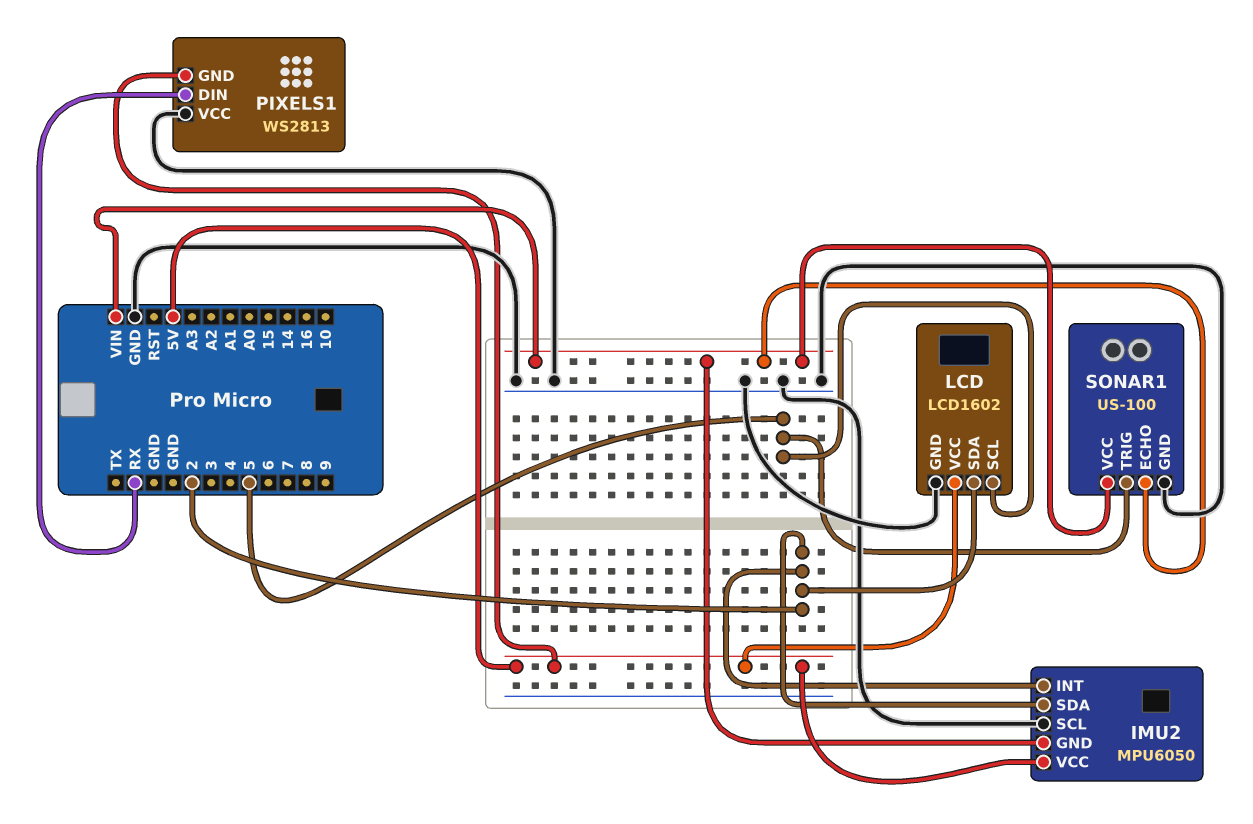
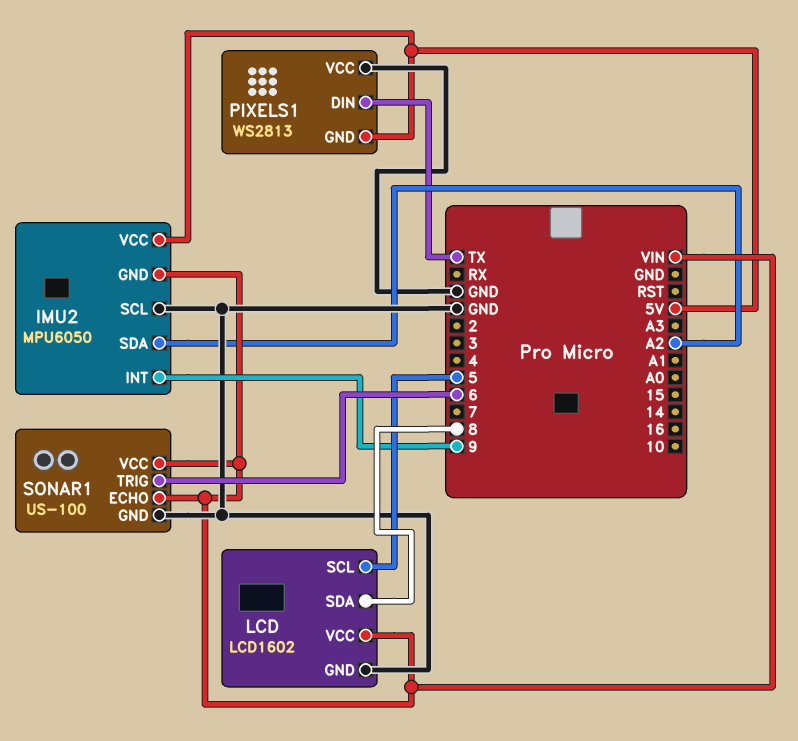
IMU2 pin INT: 2 -> 9
IMU2 pin SDA: 2 -> A2
LCD pin SDA: 2 -> 8
LCD pin VCC: 5V -> VIN
PIXELS1 pin DIN: RX -> TX
SONAR1 pin TRIG: 5 -> 6

